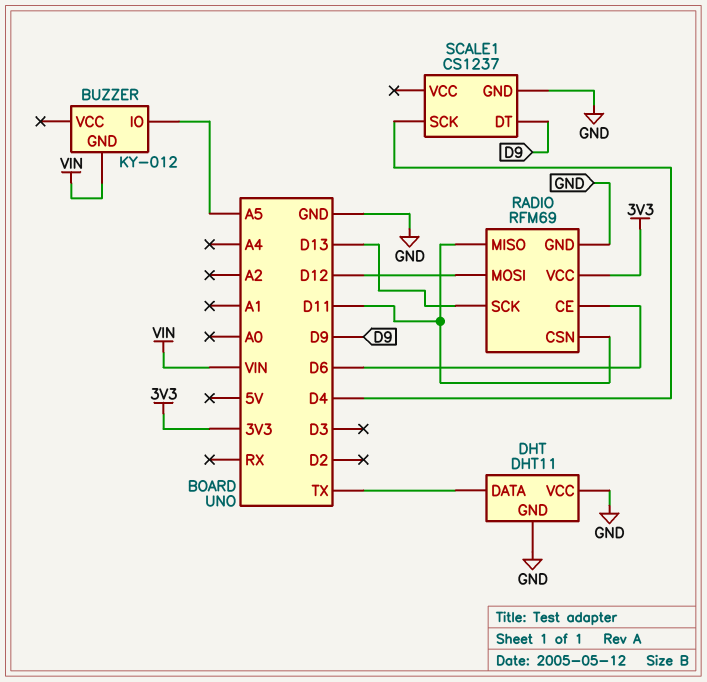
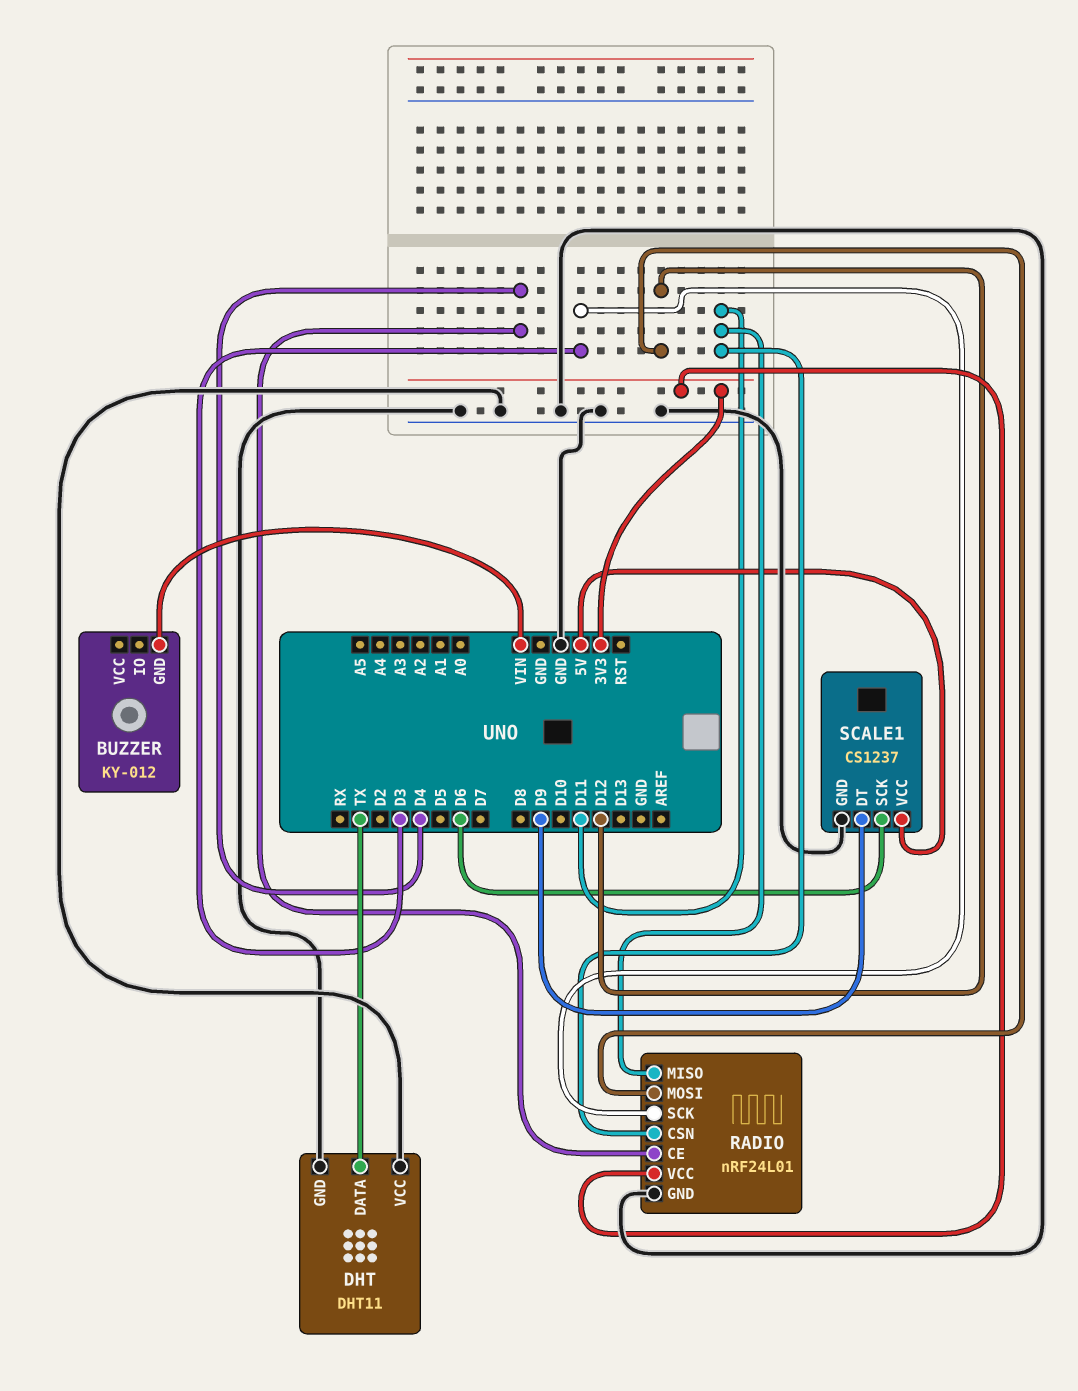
BUZZER pin IO: A5 -> none
RADIO: RFM69 -> nRF24L01
RADIO pin CE: D6 -> D4
RADIO pin SCK: D13 -> D3
SCALE1 pin SCK: D4 -> D6
SCALE1 pin VCC: none -> 5V

